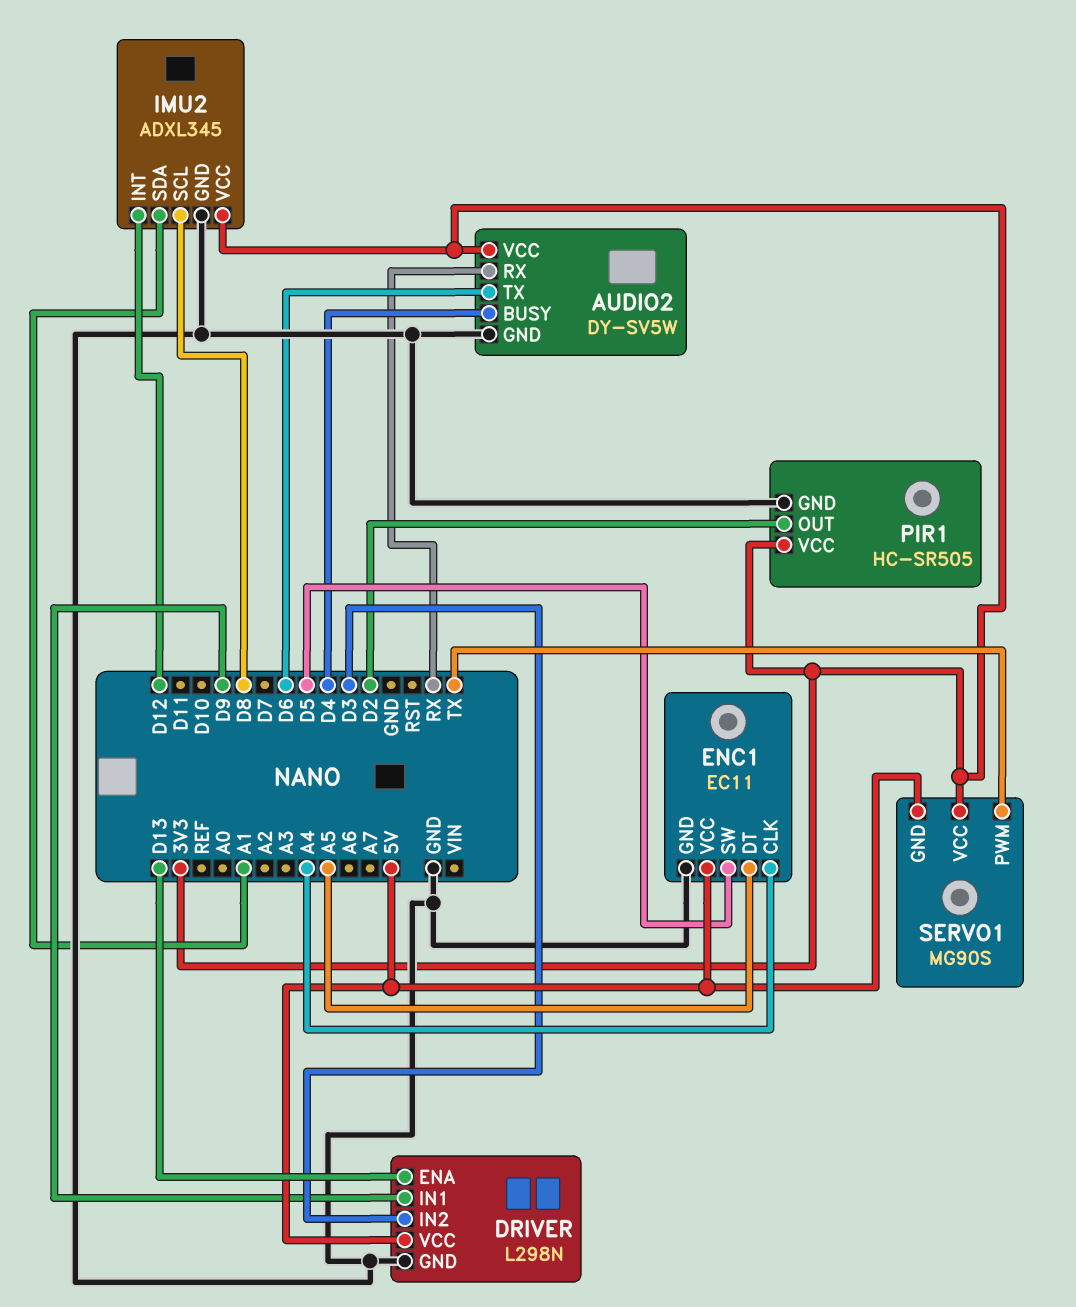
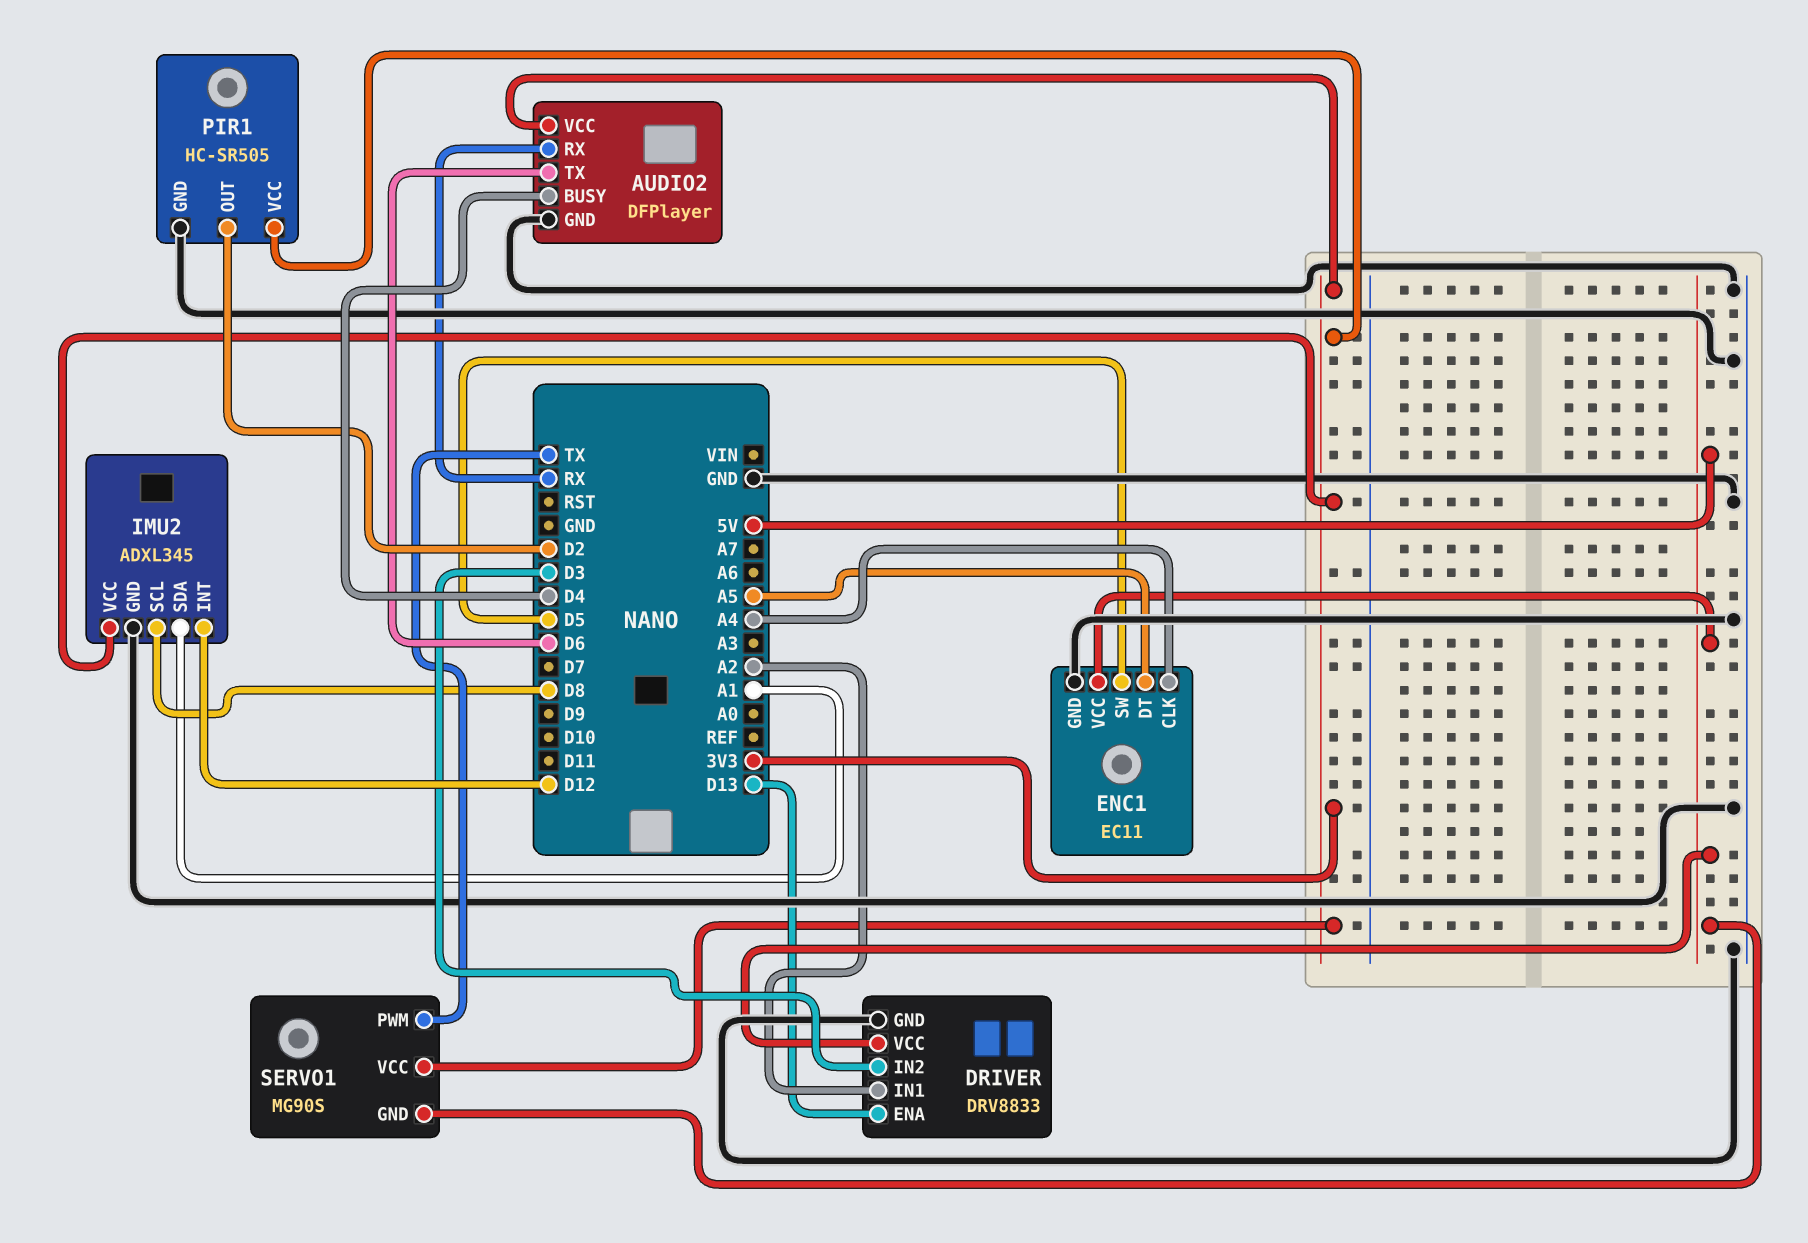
AUDIO2: DY-SV5W -> DFPlayer
DRIVER: L298N -> DRV8833
DRIVER pin IN1: D9 -> A2

